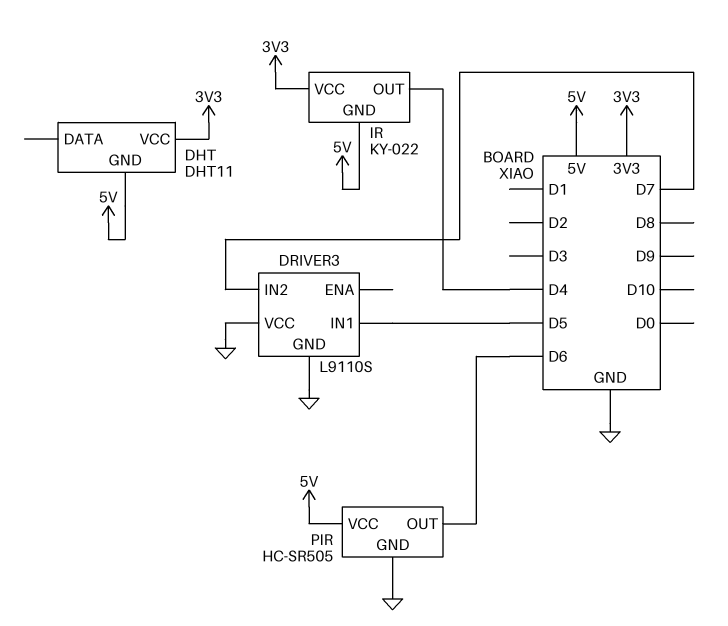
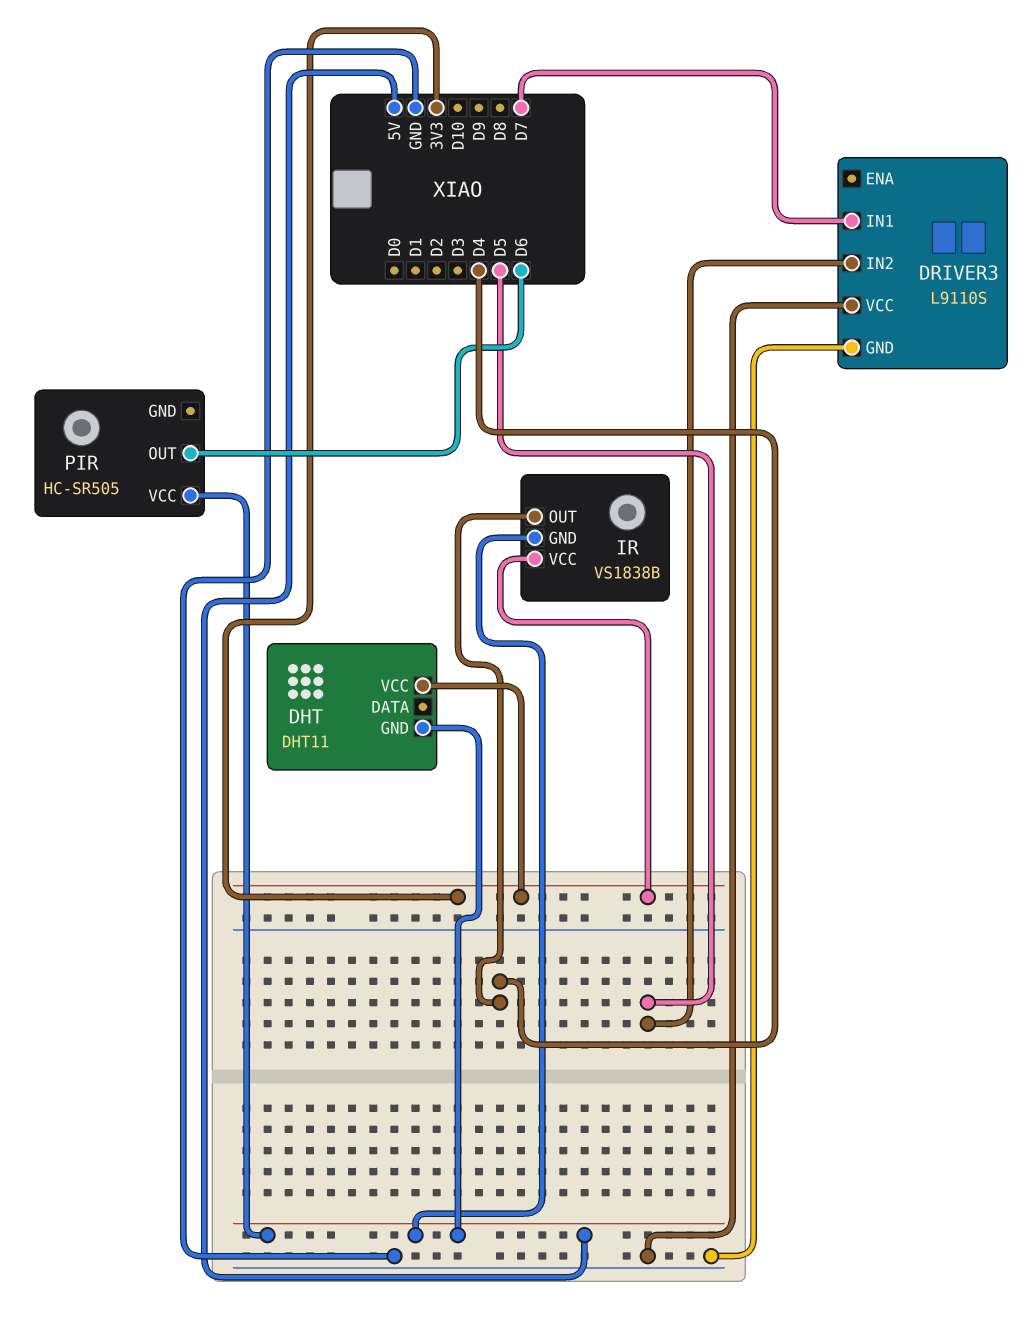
DRIVER3 pin IN1: D5 -> D7
DRIVER3 pin IN2: D7 -> D5
IR: KY-022 -> VS1838B
PIR pin GND: GND -> none

